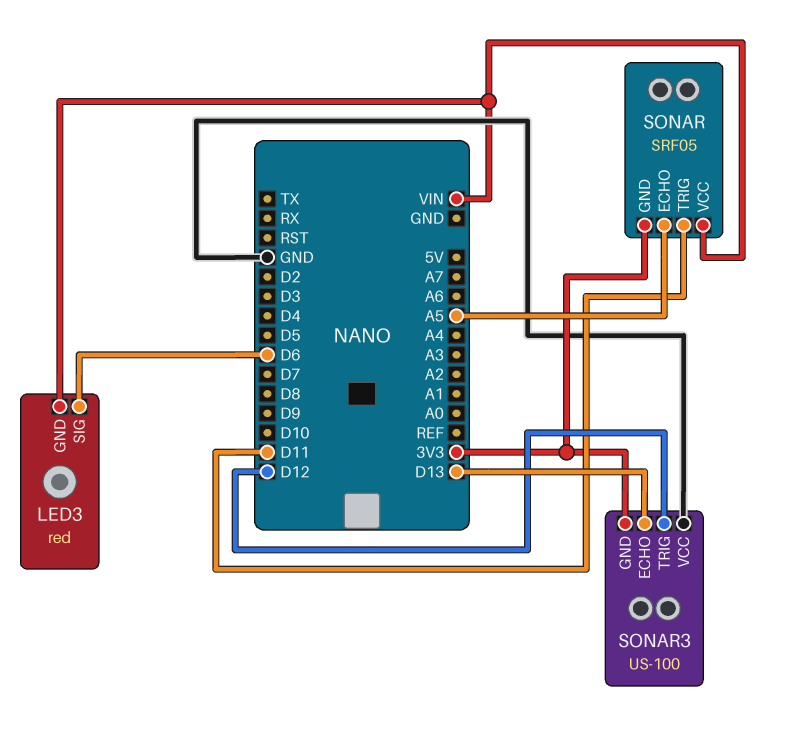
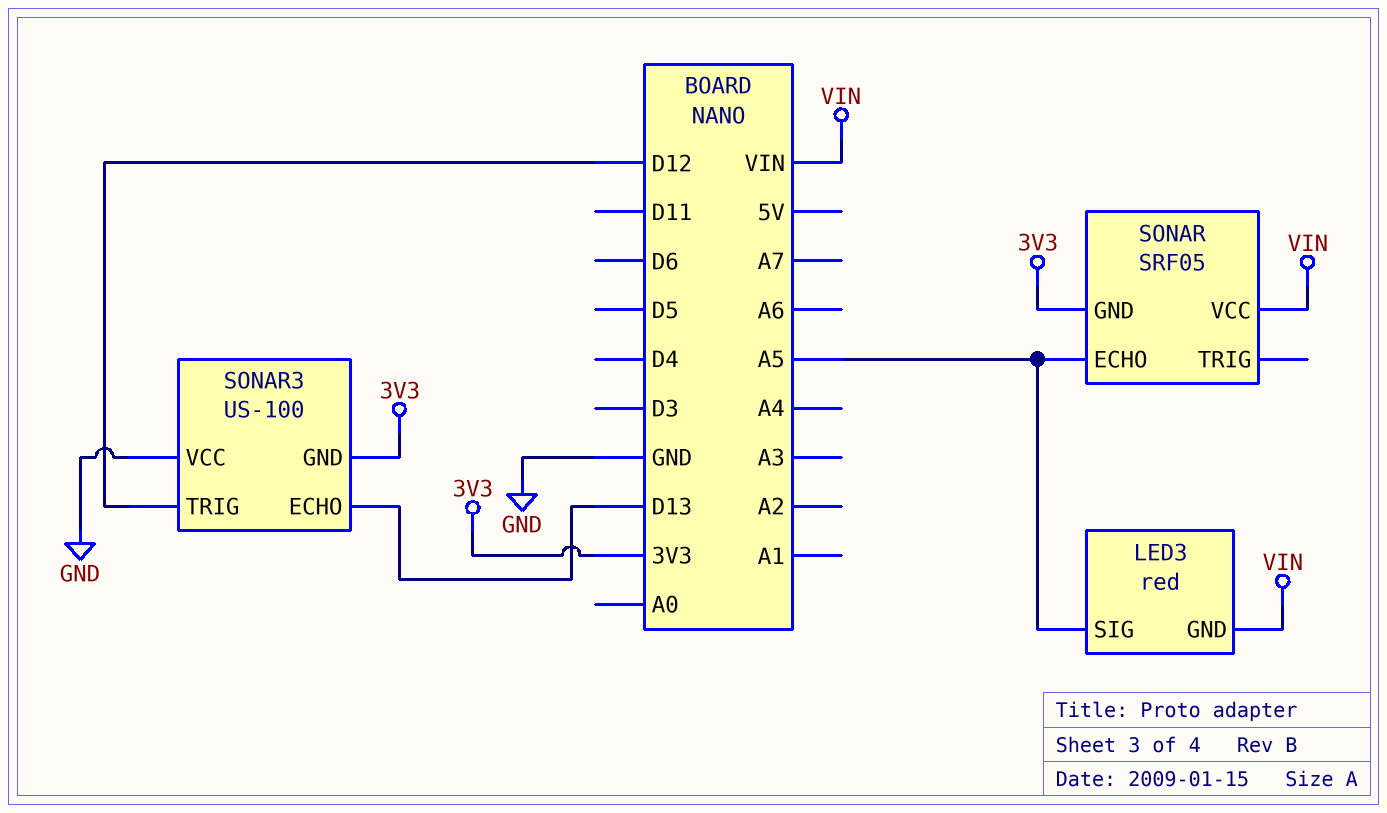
LED3 pin SIG: D6 -> A5
SONAR pin TRIG: D11 -> none

